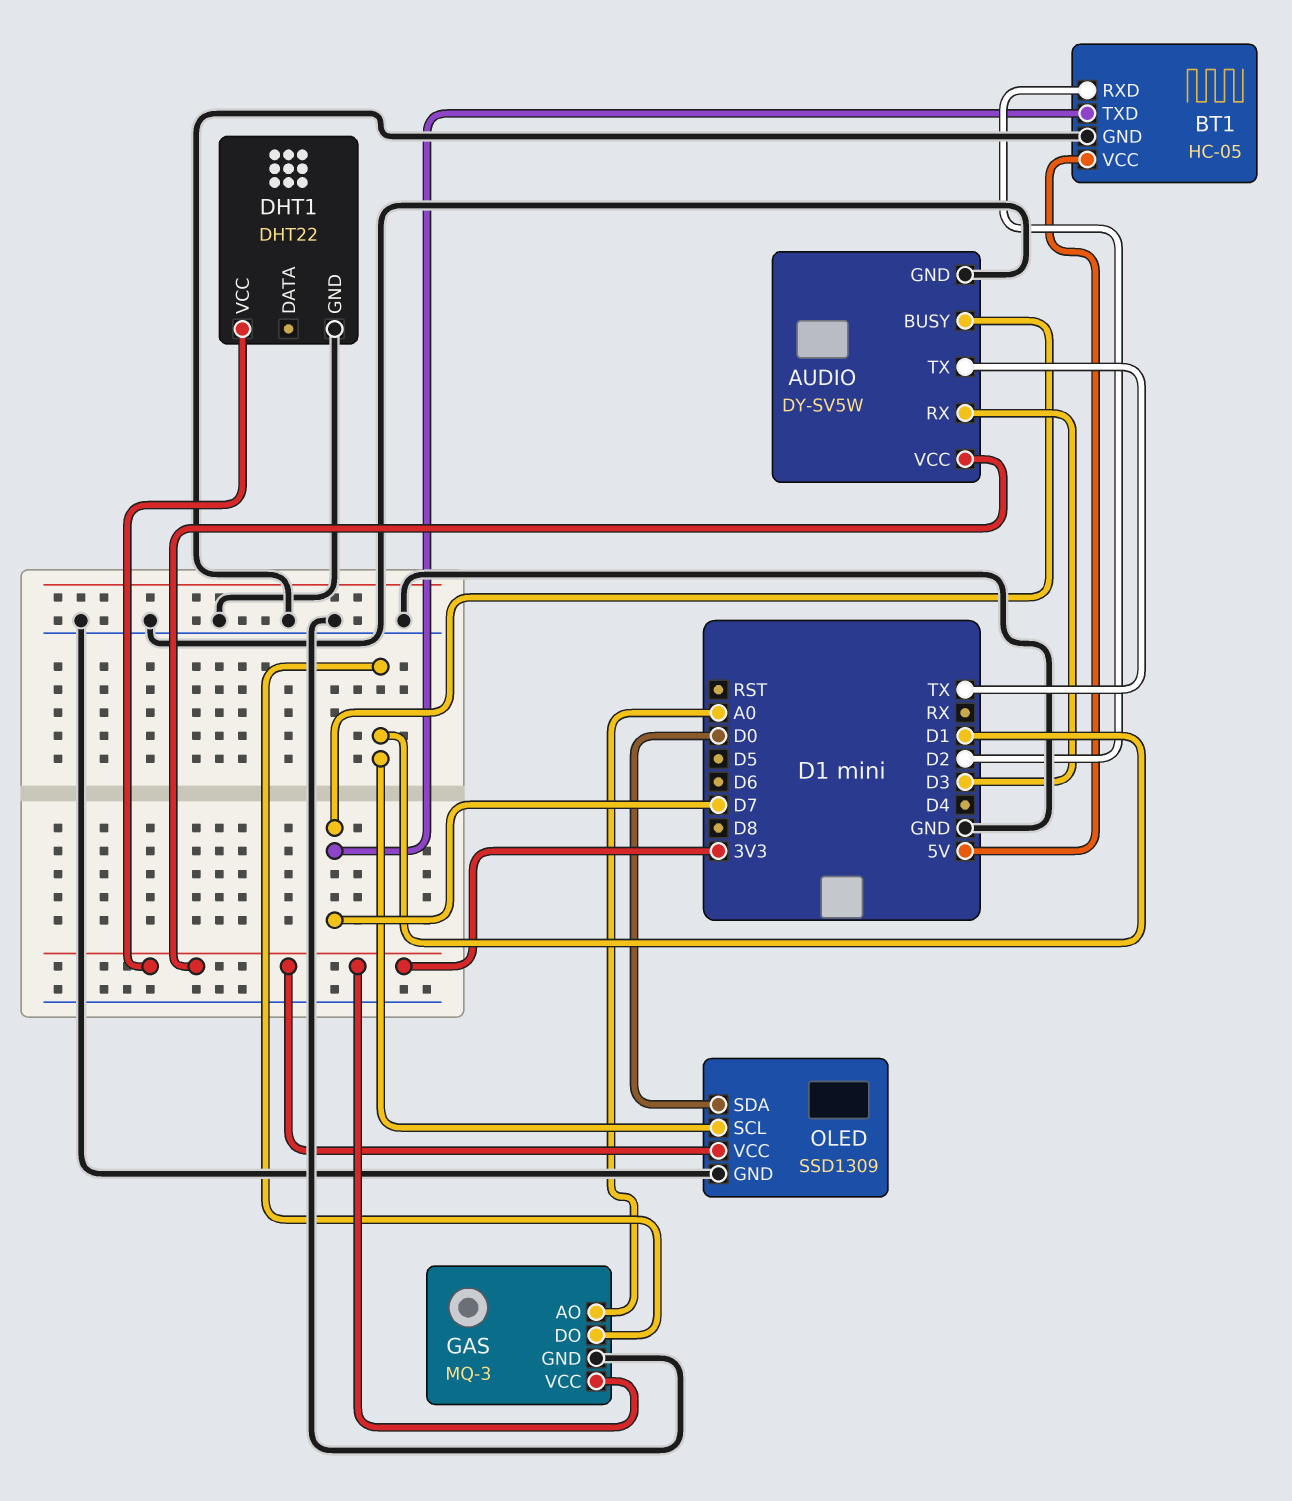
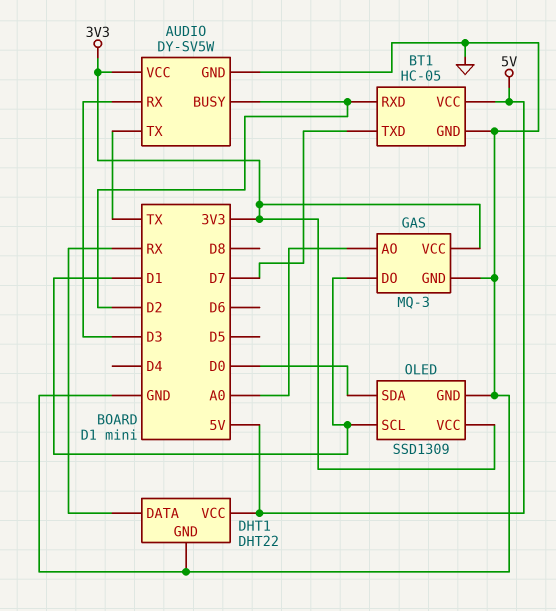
AUDIO pin BUSY: D7 -> D2
DHT1 pin DATA: none -> RX
DHT1 pin VCC: 3V3 -> 5V

